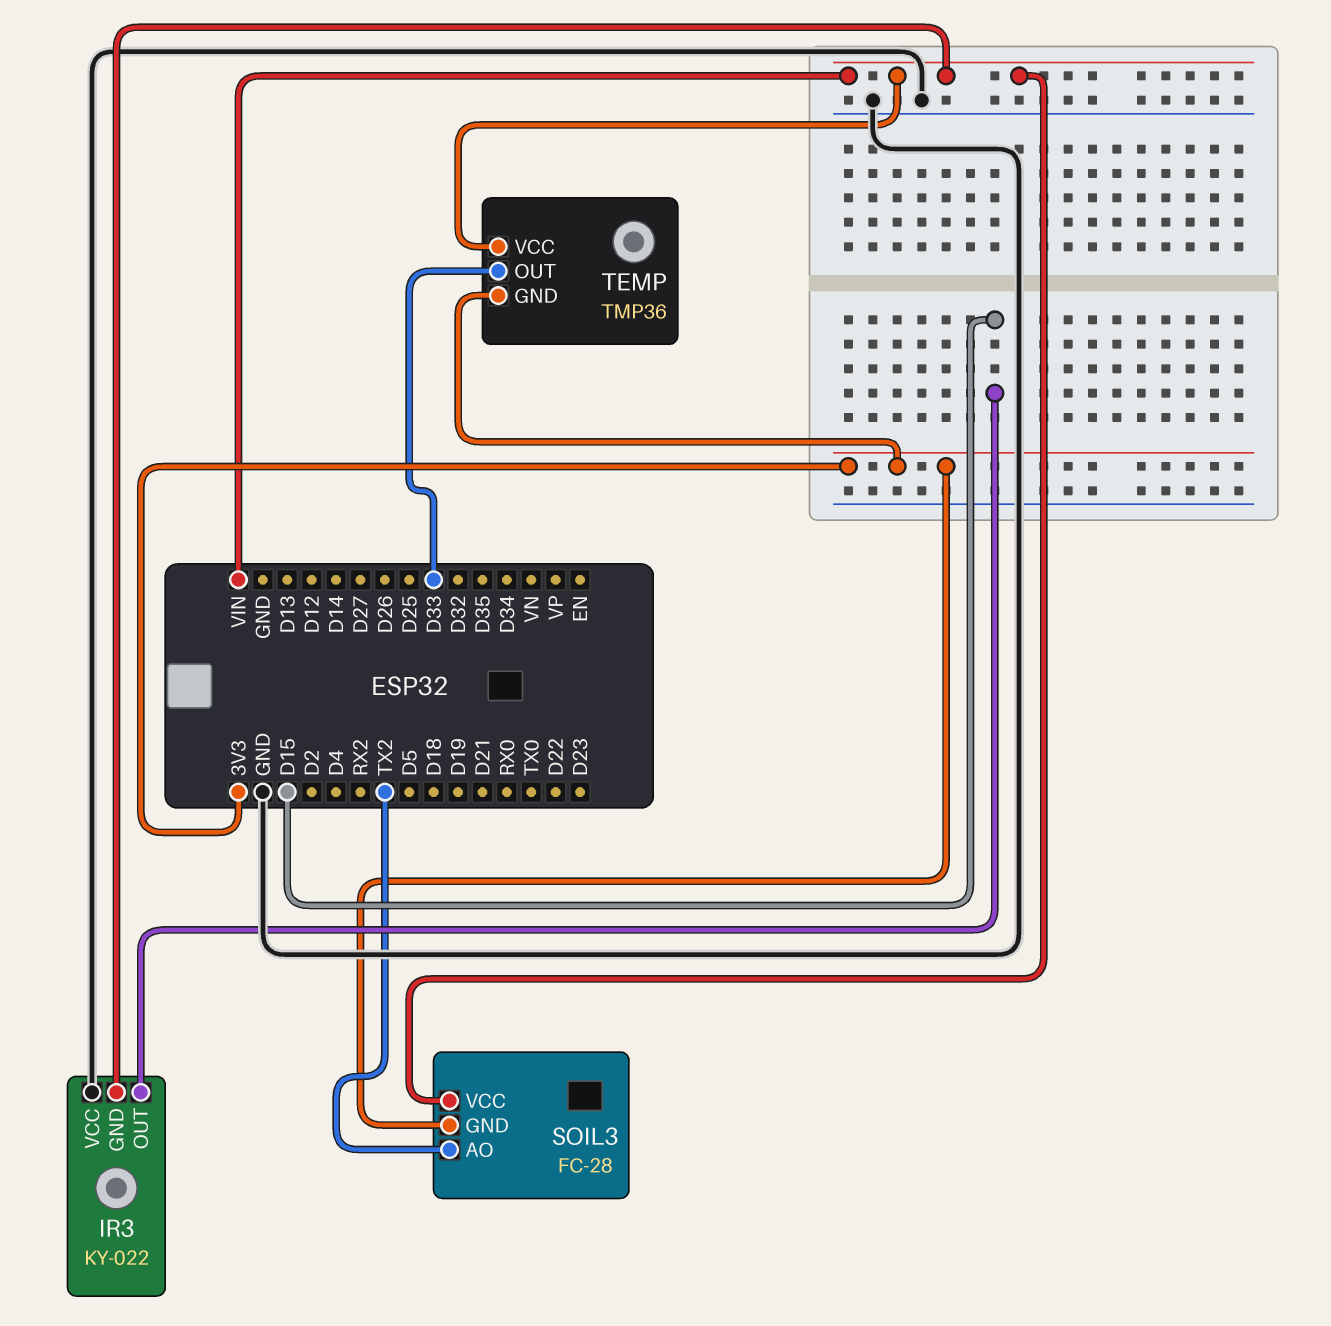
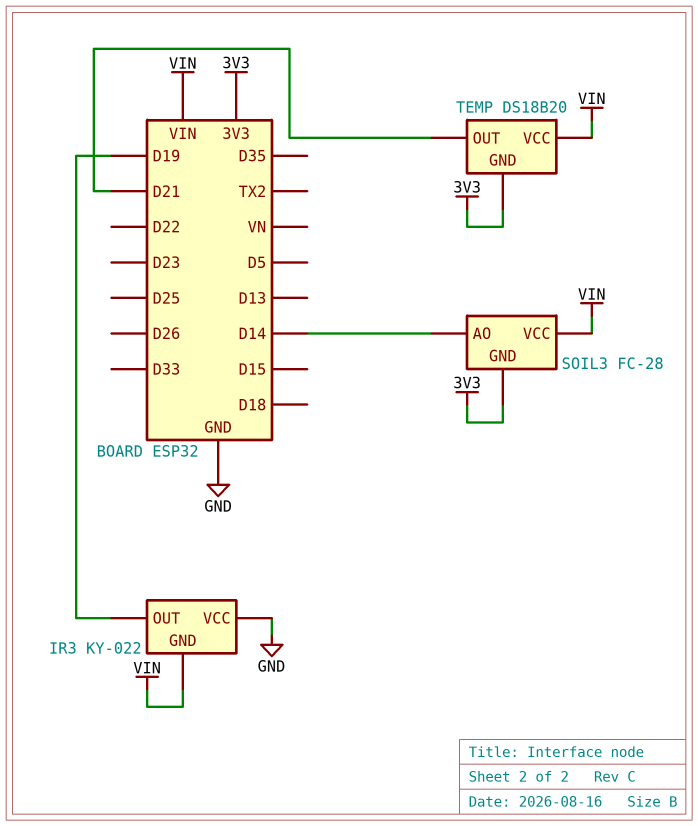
IR3 pin OUT: D15 -> D19
SOIL3 pin AO: TX2 -> D14
TEMP: TMP36 -> DS18B20
TEMP pin OUT: D33 -> D21

